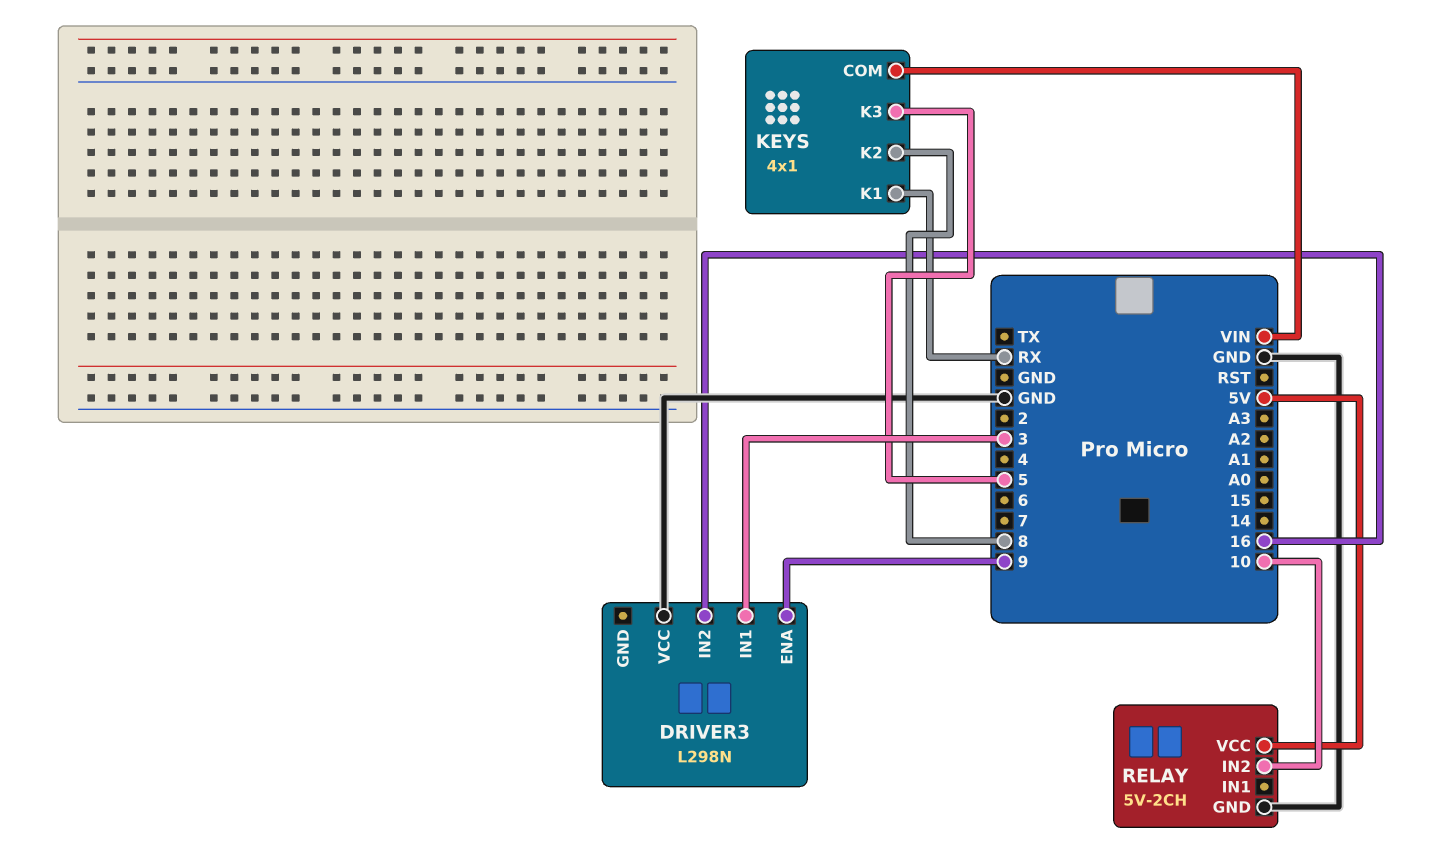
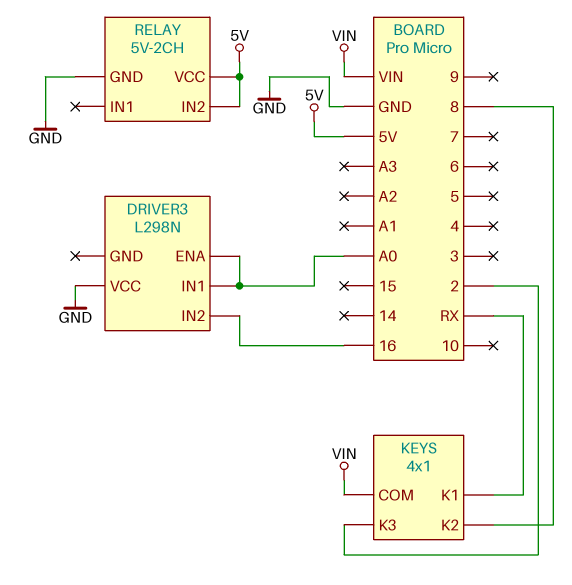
DRIVER3 pin ENA: 9 -> A0
DRIVER3 pin IN1: 3 -> A0
KEYS pin K3: 5 -> 2
RELAY pin IN2: 10 -> 5V

